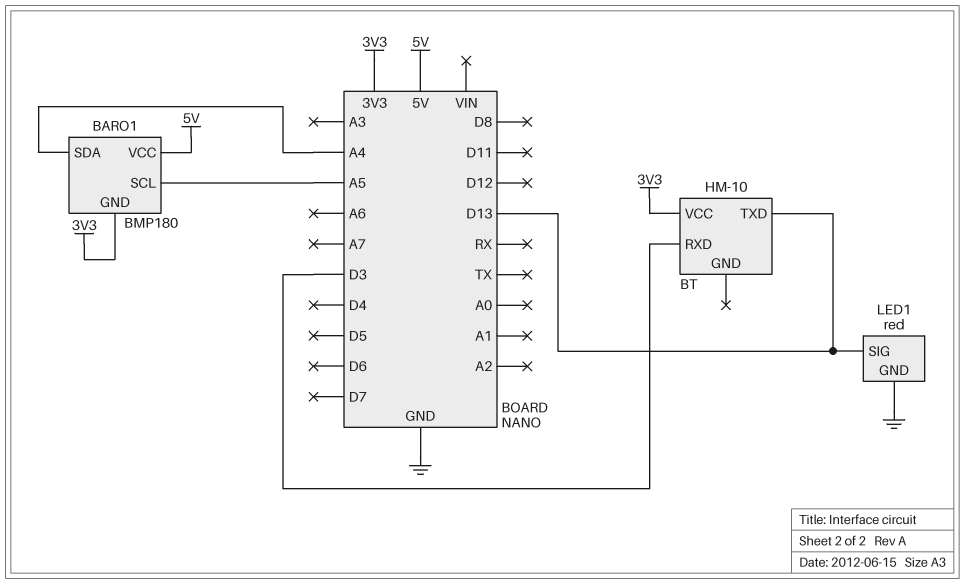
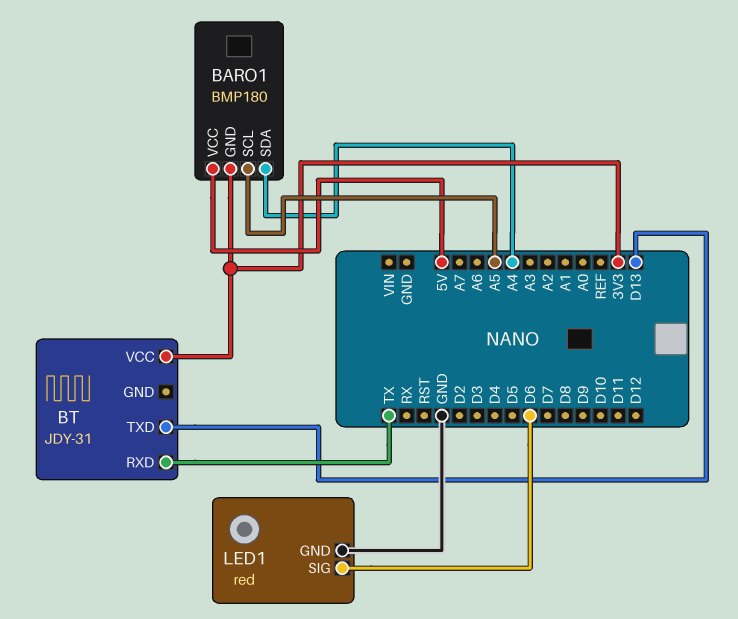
BT: HM-10 -> JDY-31
BT pin RXD: D3 -> TX
LED1 pin SIG: D13 -> D6

